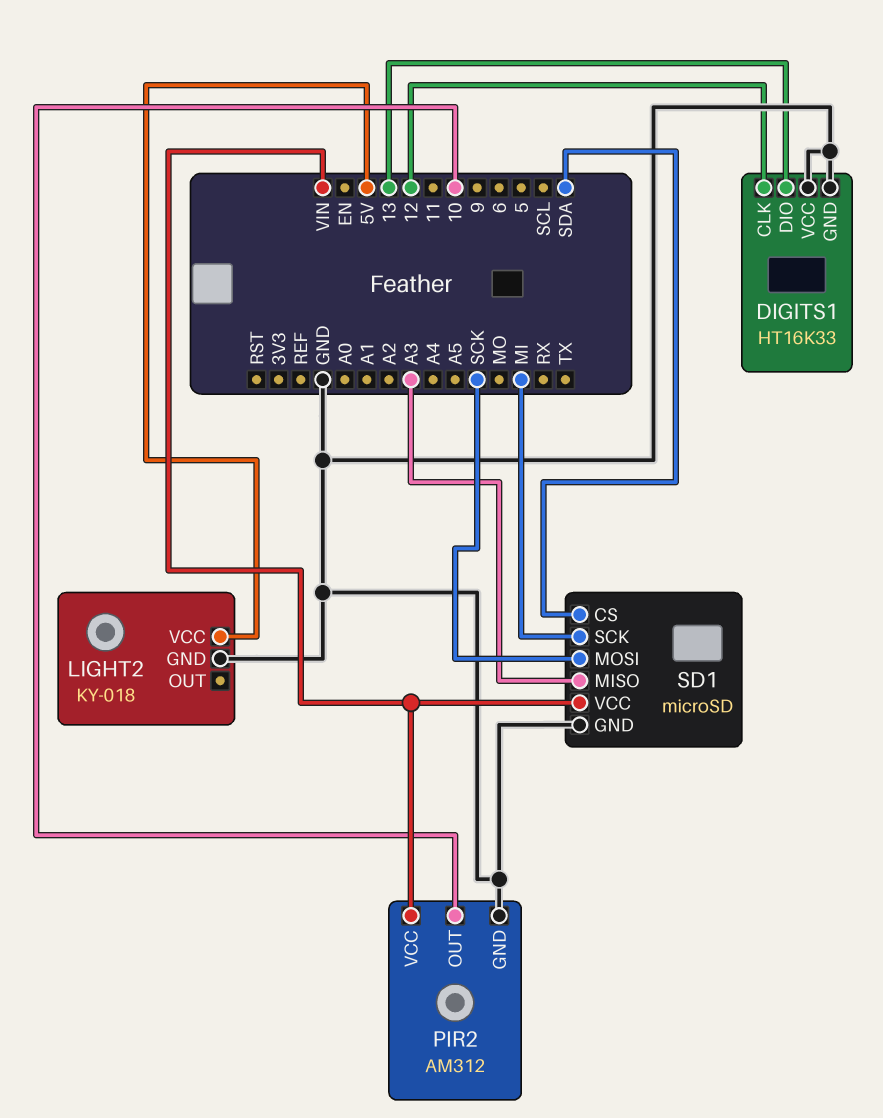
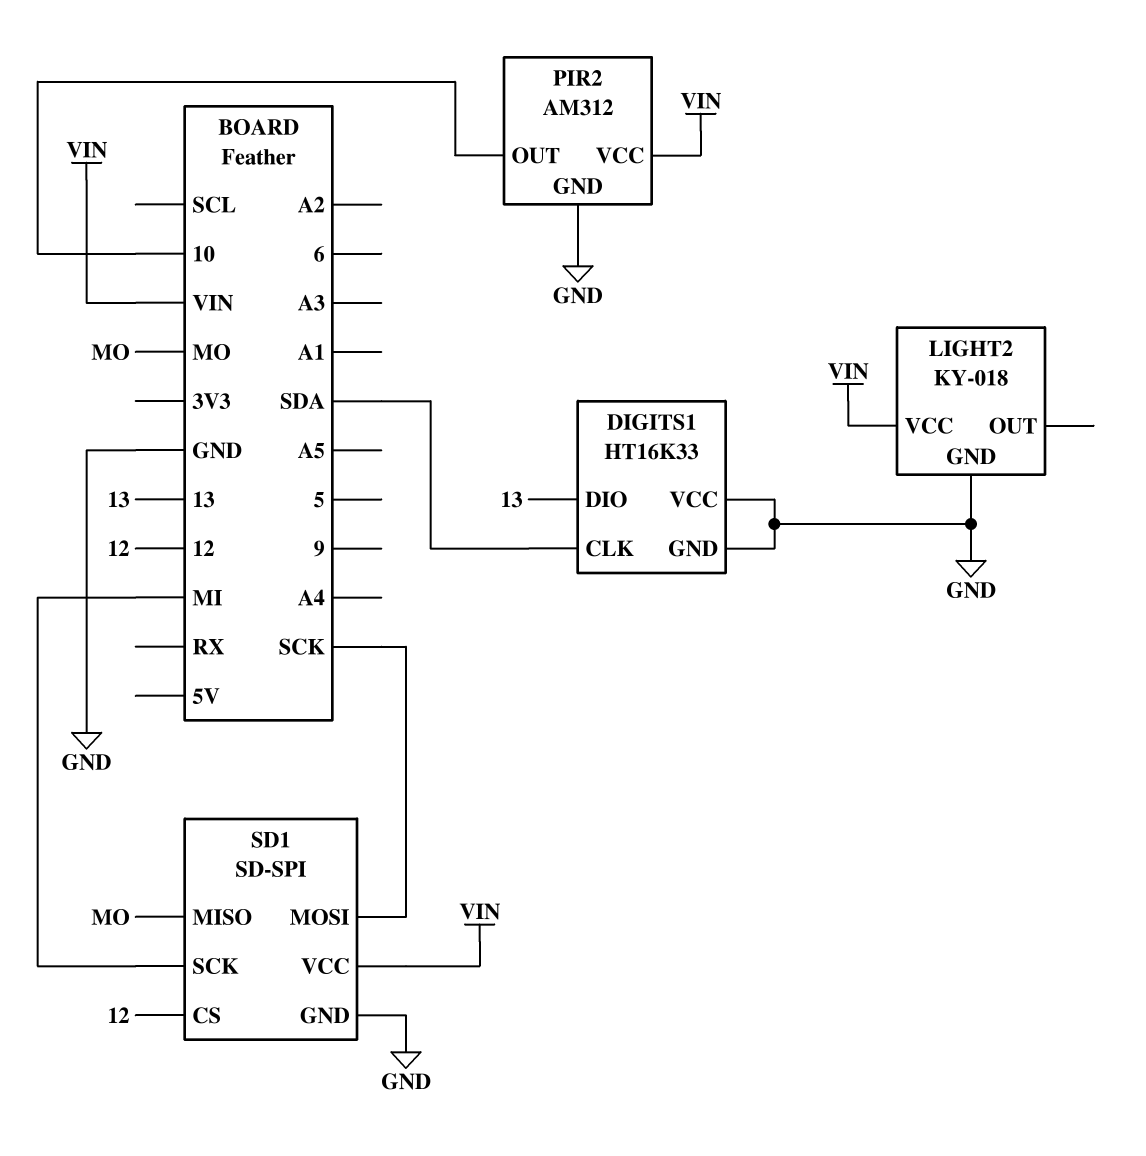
DIGITS1 pin CLK: 12 -> SDA
LIGHT2 pin VCC: 5V -> VIN
SD1: microSD -> SD-SPI
SD1 pin CS: SDA -> 12
SD1 pin MISO: A3 -> MO

